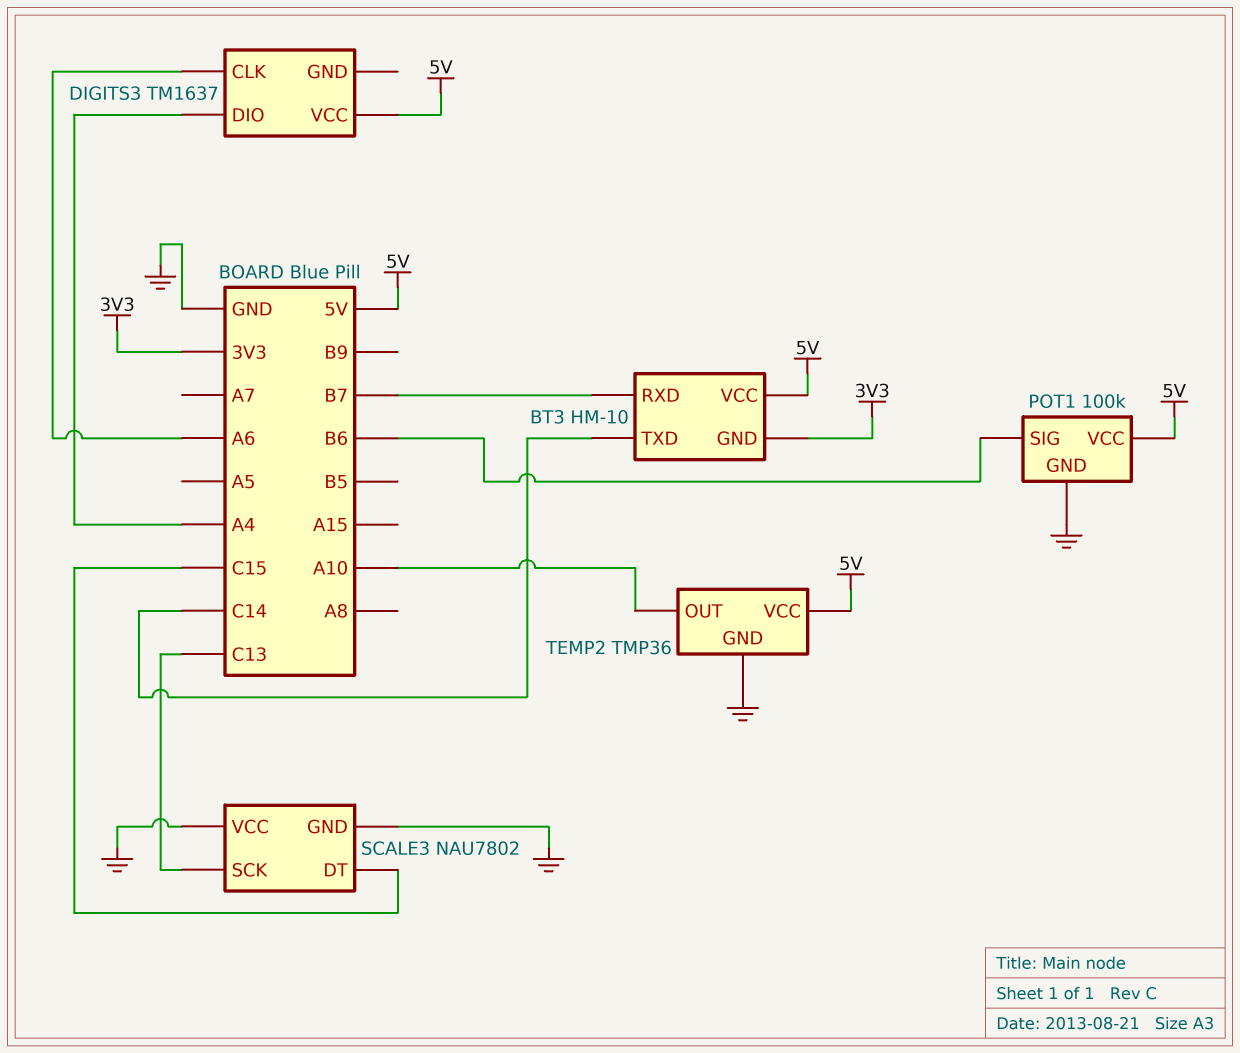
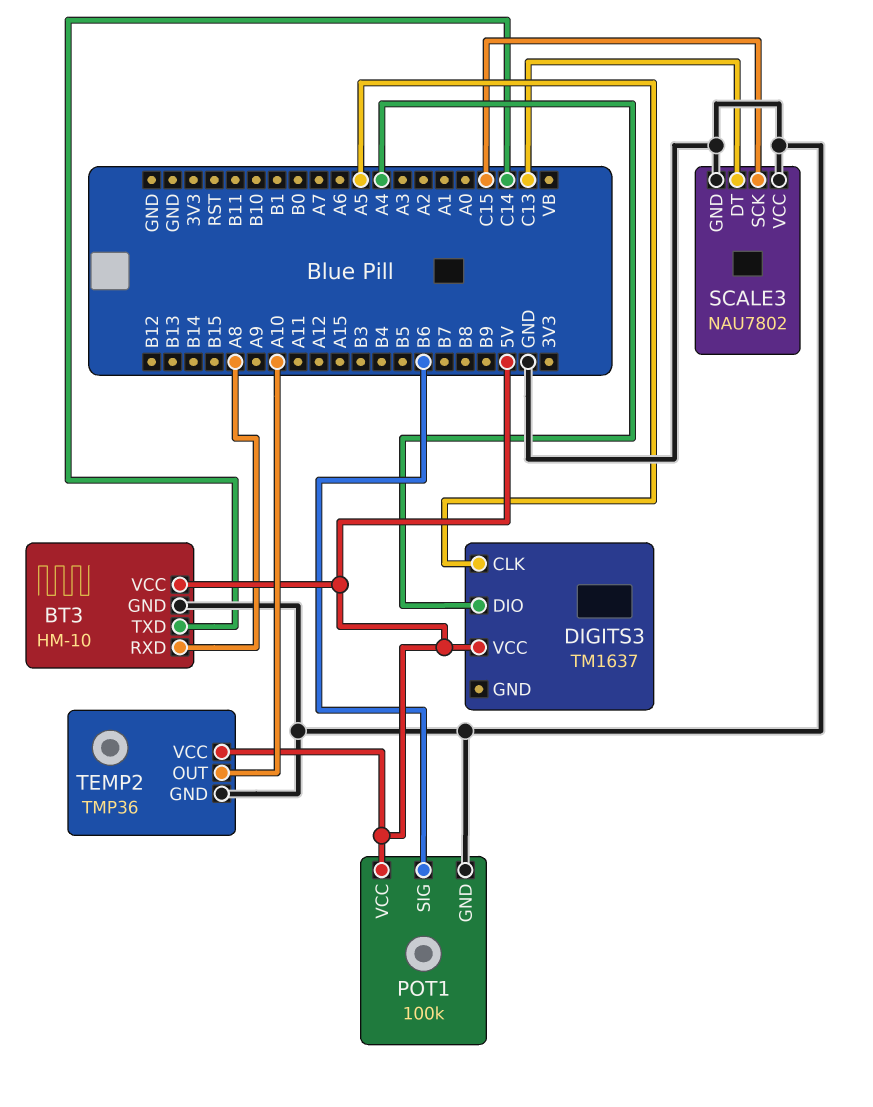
BT3 pin GND: 3V3 -> GND
BT3 pin RXD: B7 -> A8
DIGITS3 pin CLK: A6 -> A5
SCALE3 pin DT: C15 -> C13
SCALE3 pin SCK: C13 -> C15

